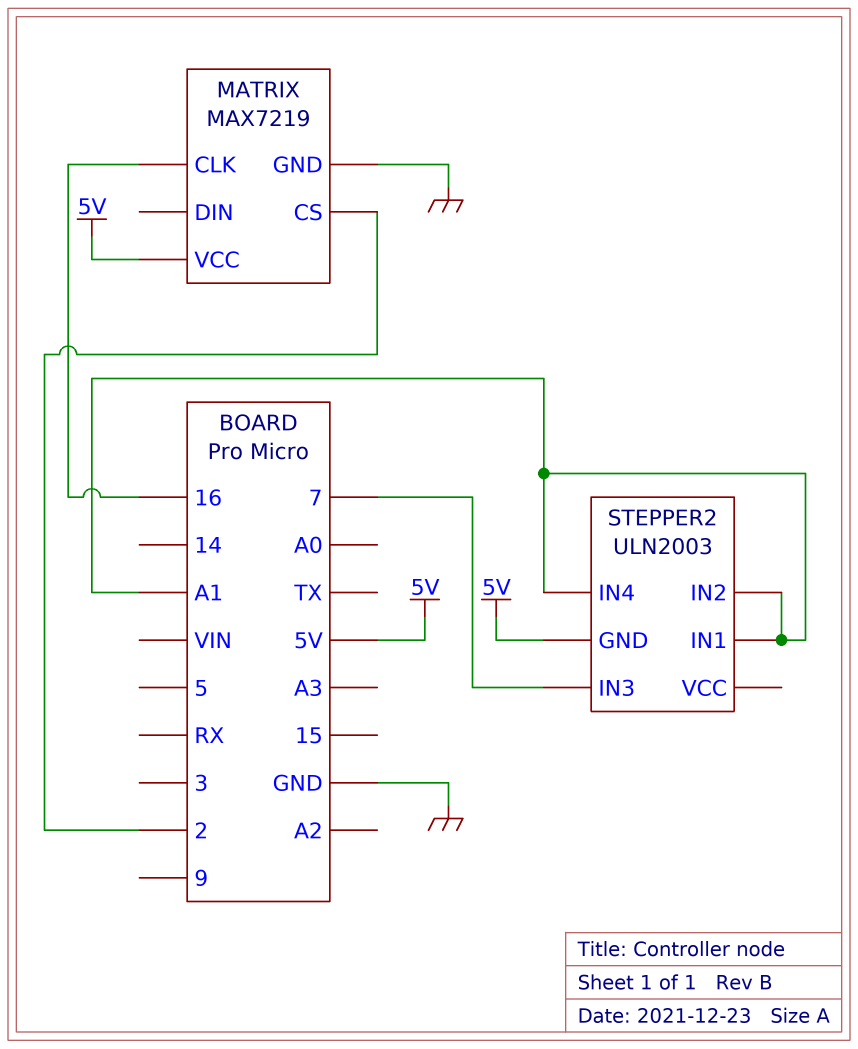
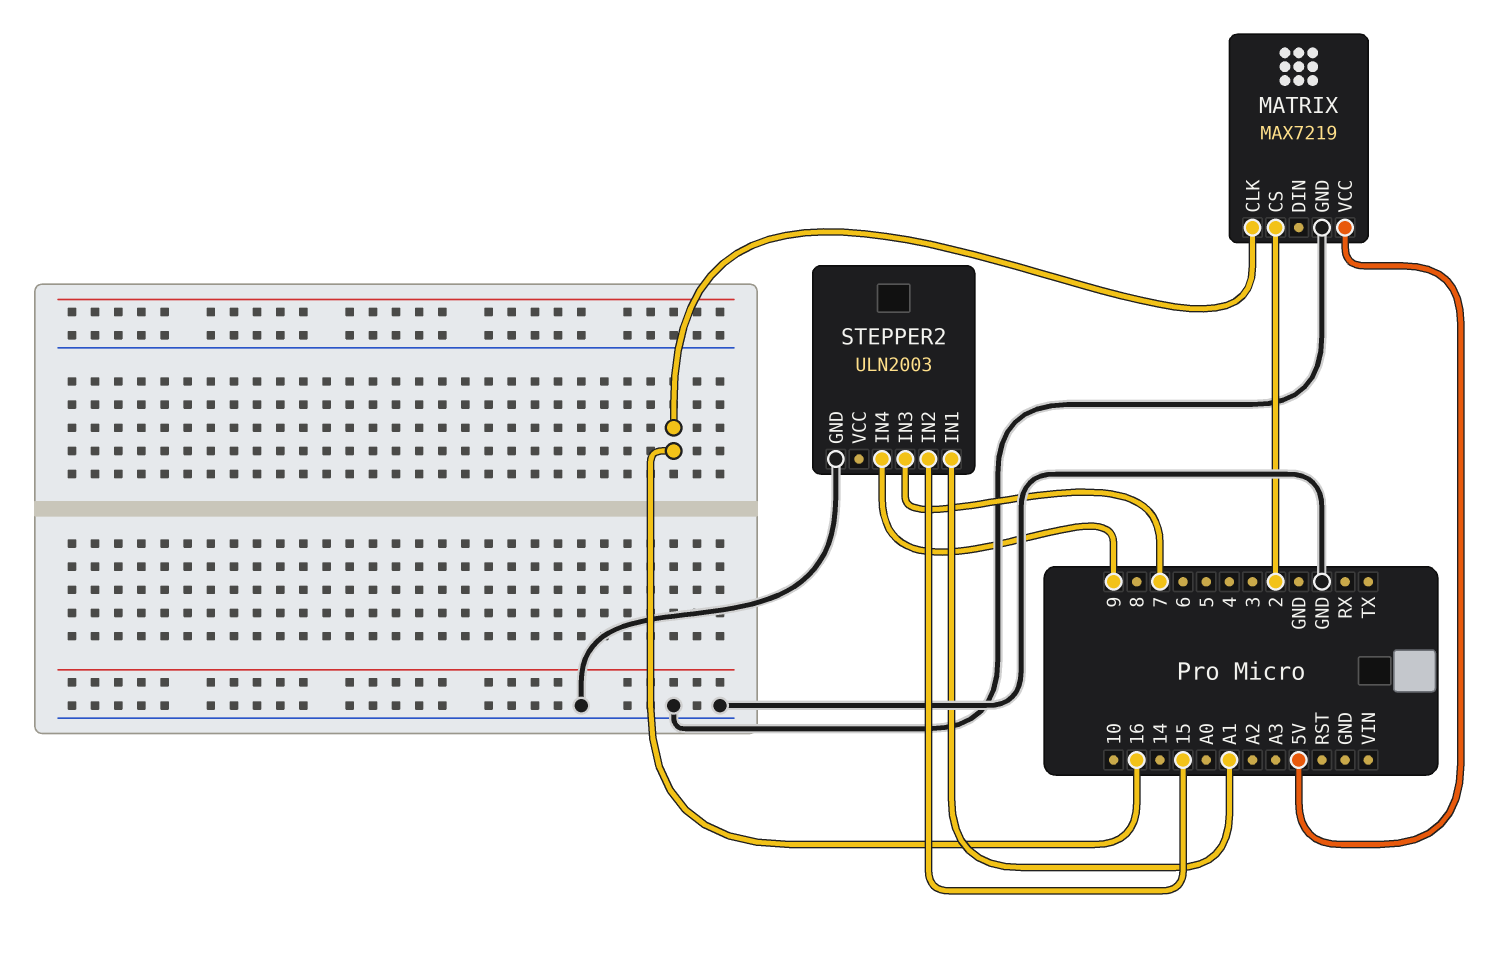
STEPPER2 pin GND: 5V -> GND
STEPPER2 pin IN2: A1 -> 15
STEPPER2 pin IN4: A1 -> 9

